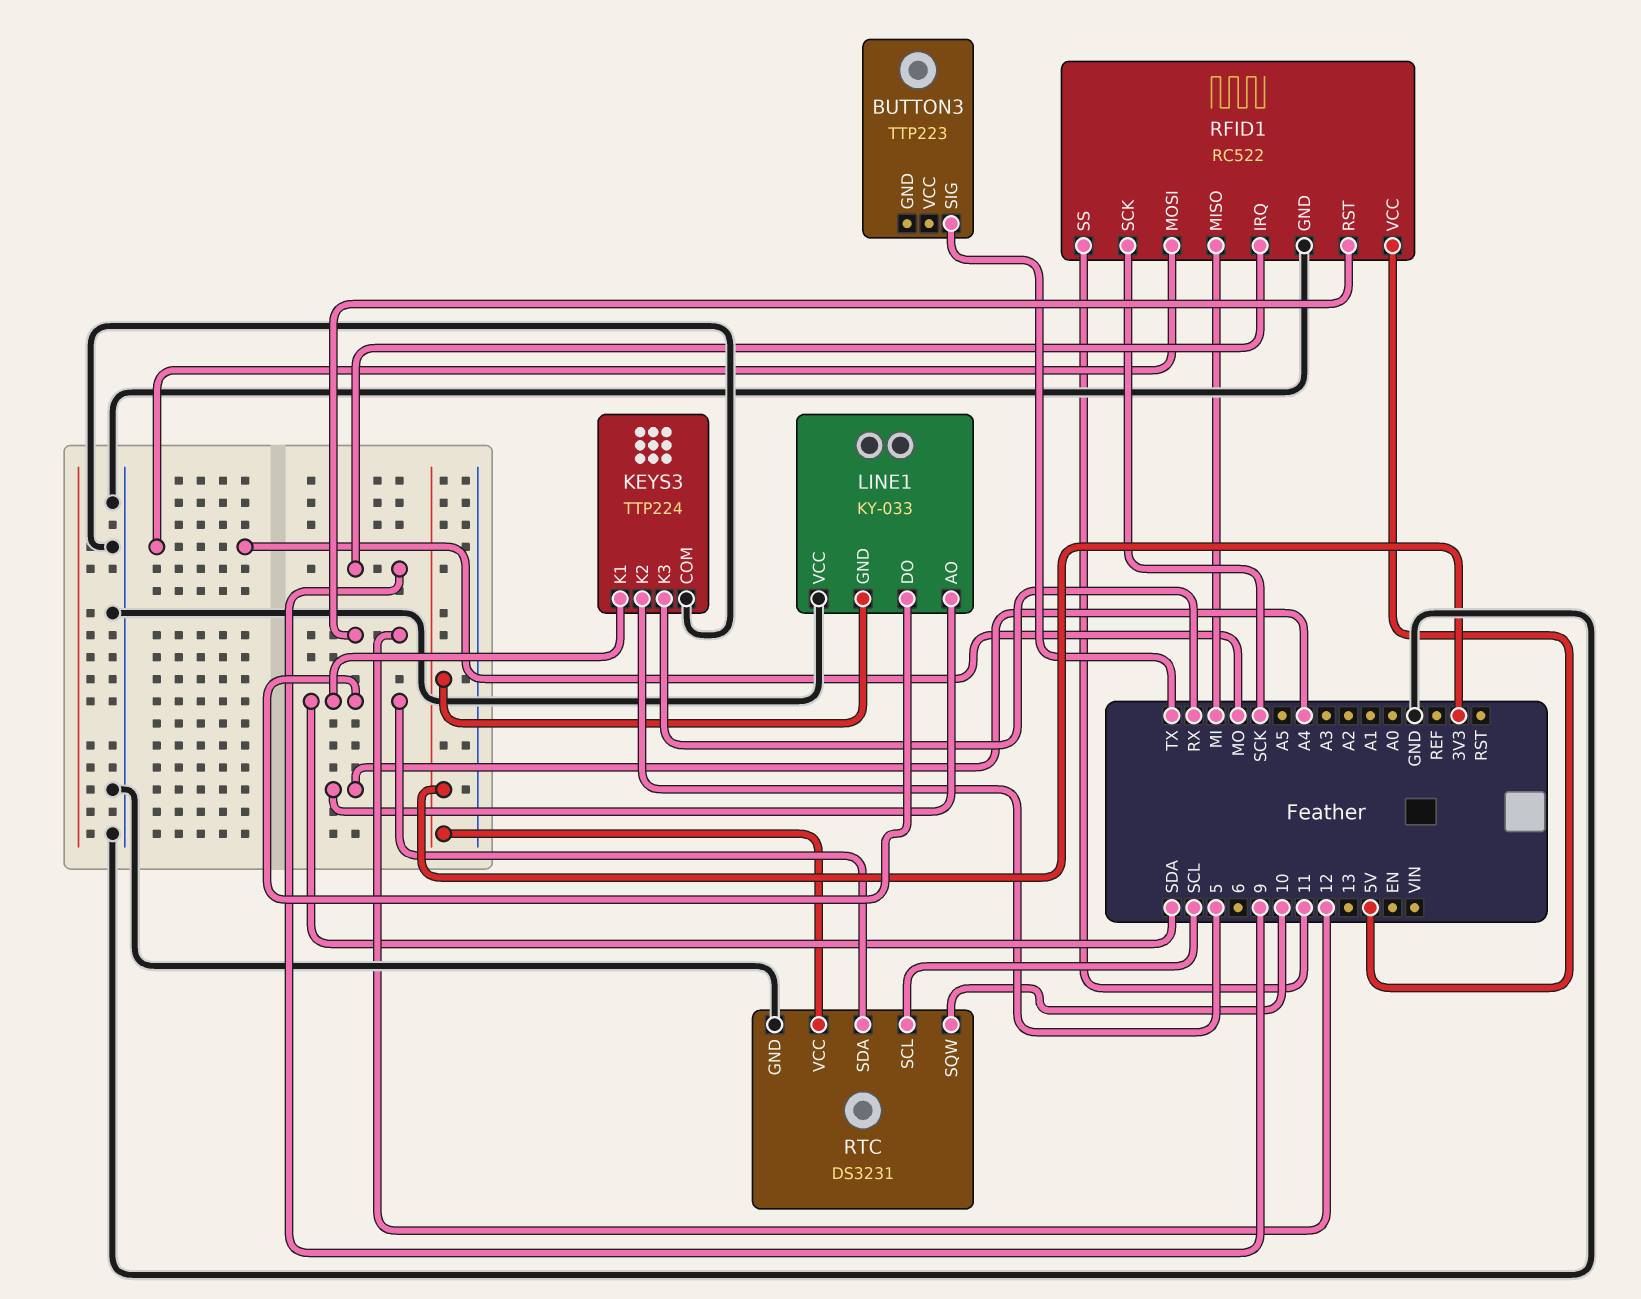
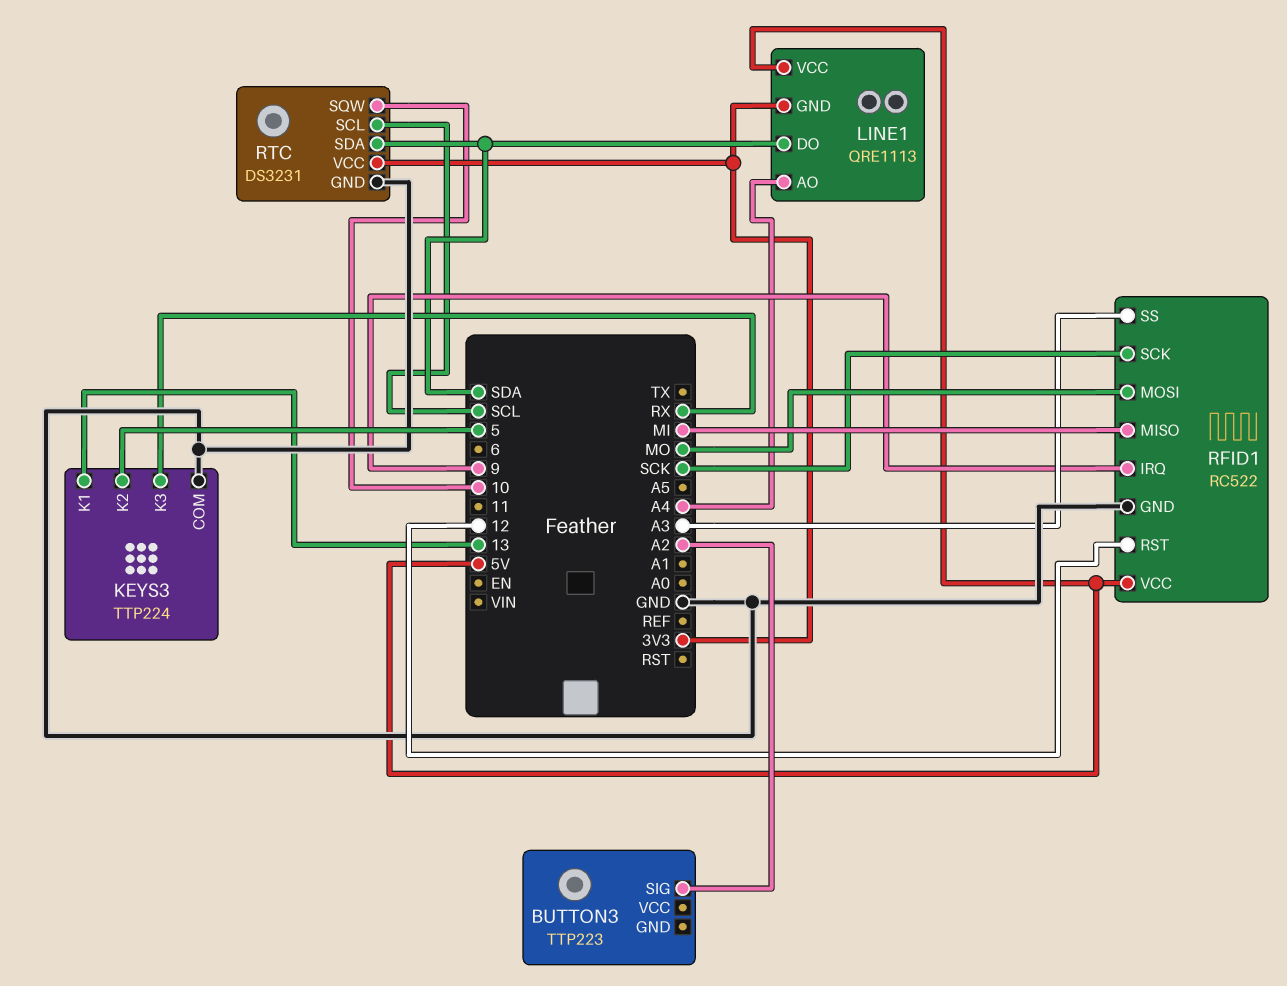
BUTTON3 pin SIG: TX -> A2
KEYS3 pin K1: SDA -> 13
LINE1: KY-033 -> QRE1113
LINE1 pin VCC: GND -> 5V
RFID1 pin SS: 11 -> A3

